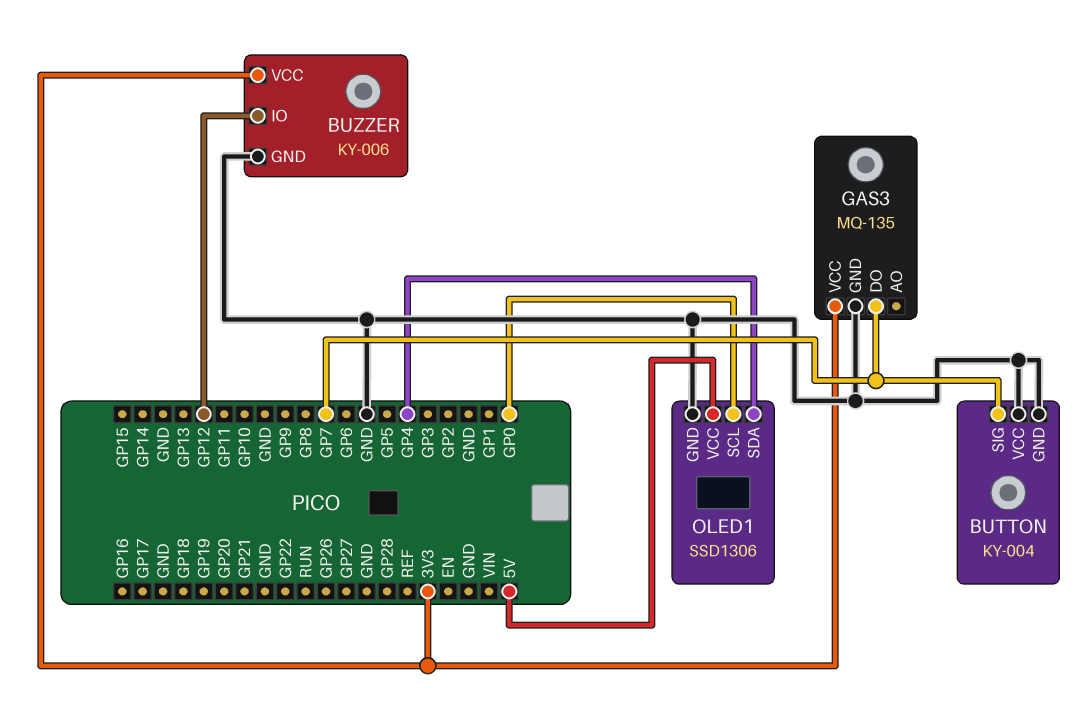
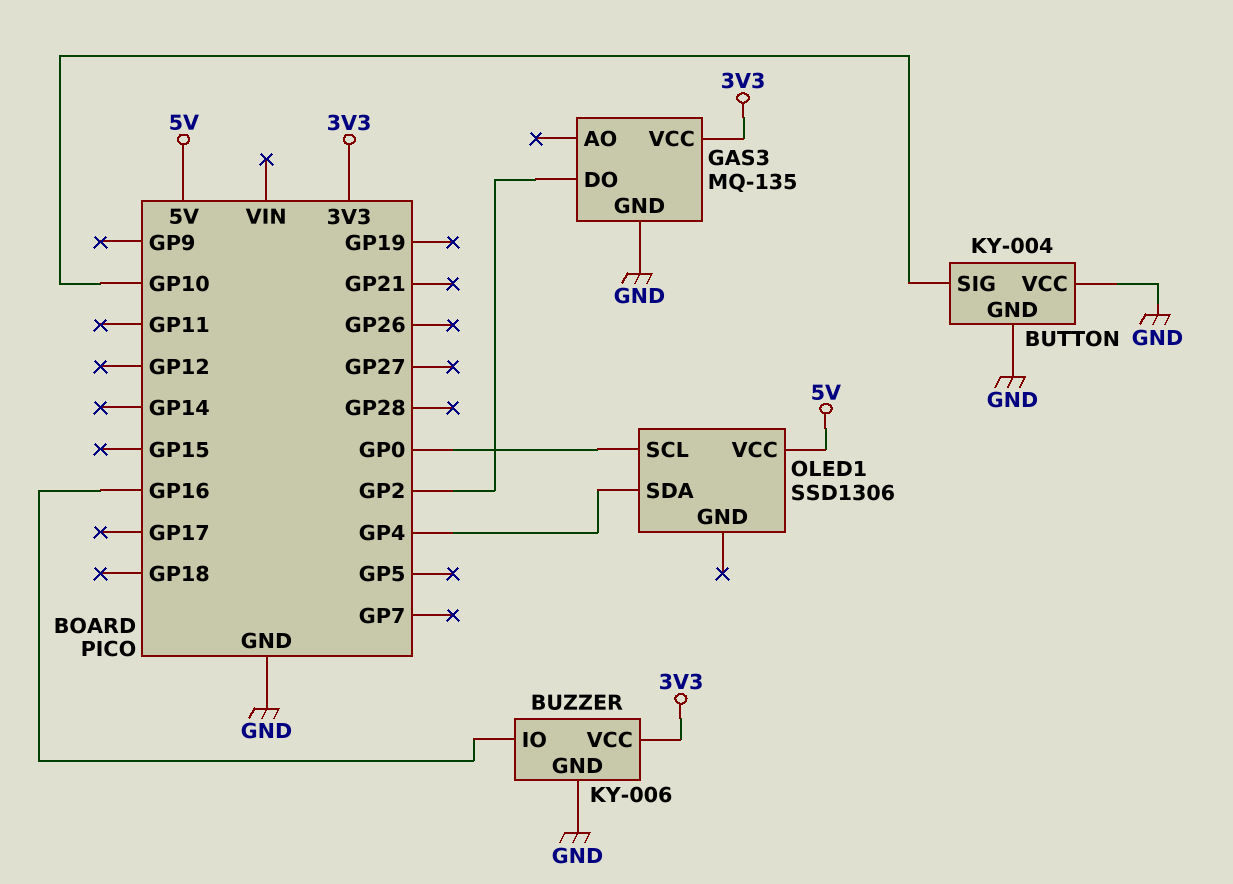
BUTTON pin SIG: GP7 -> GP10
BUZZER pin IO: GP12 -> GP16
GAS3 pin DO: GP7 -> GP2
OLED1 pin GND: GND -> none

